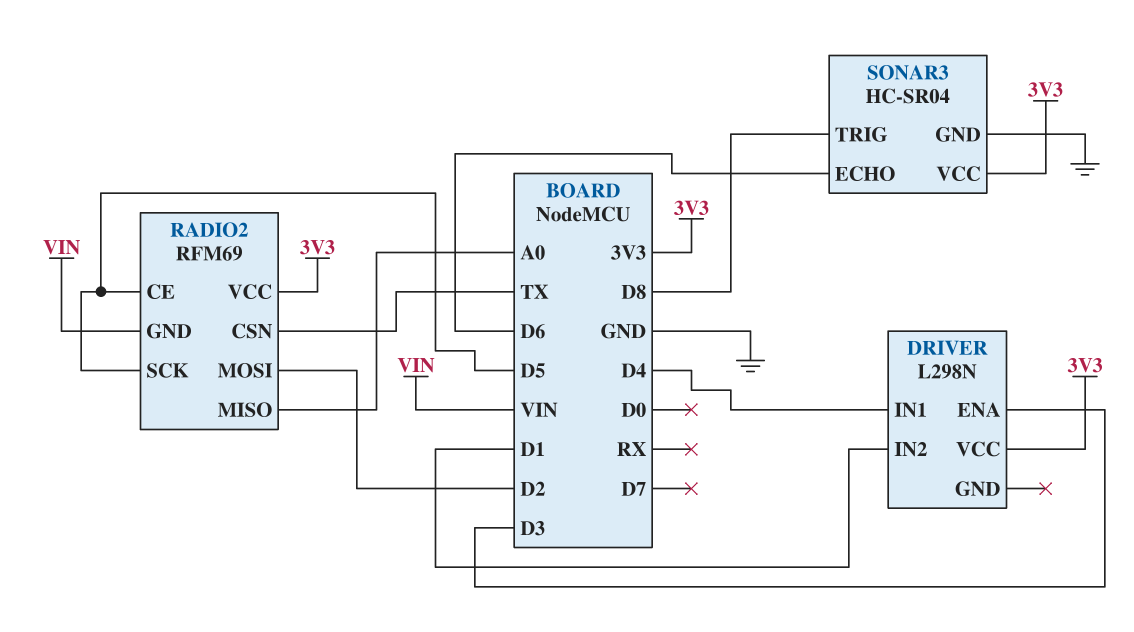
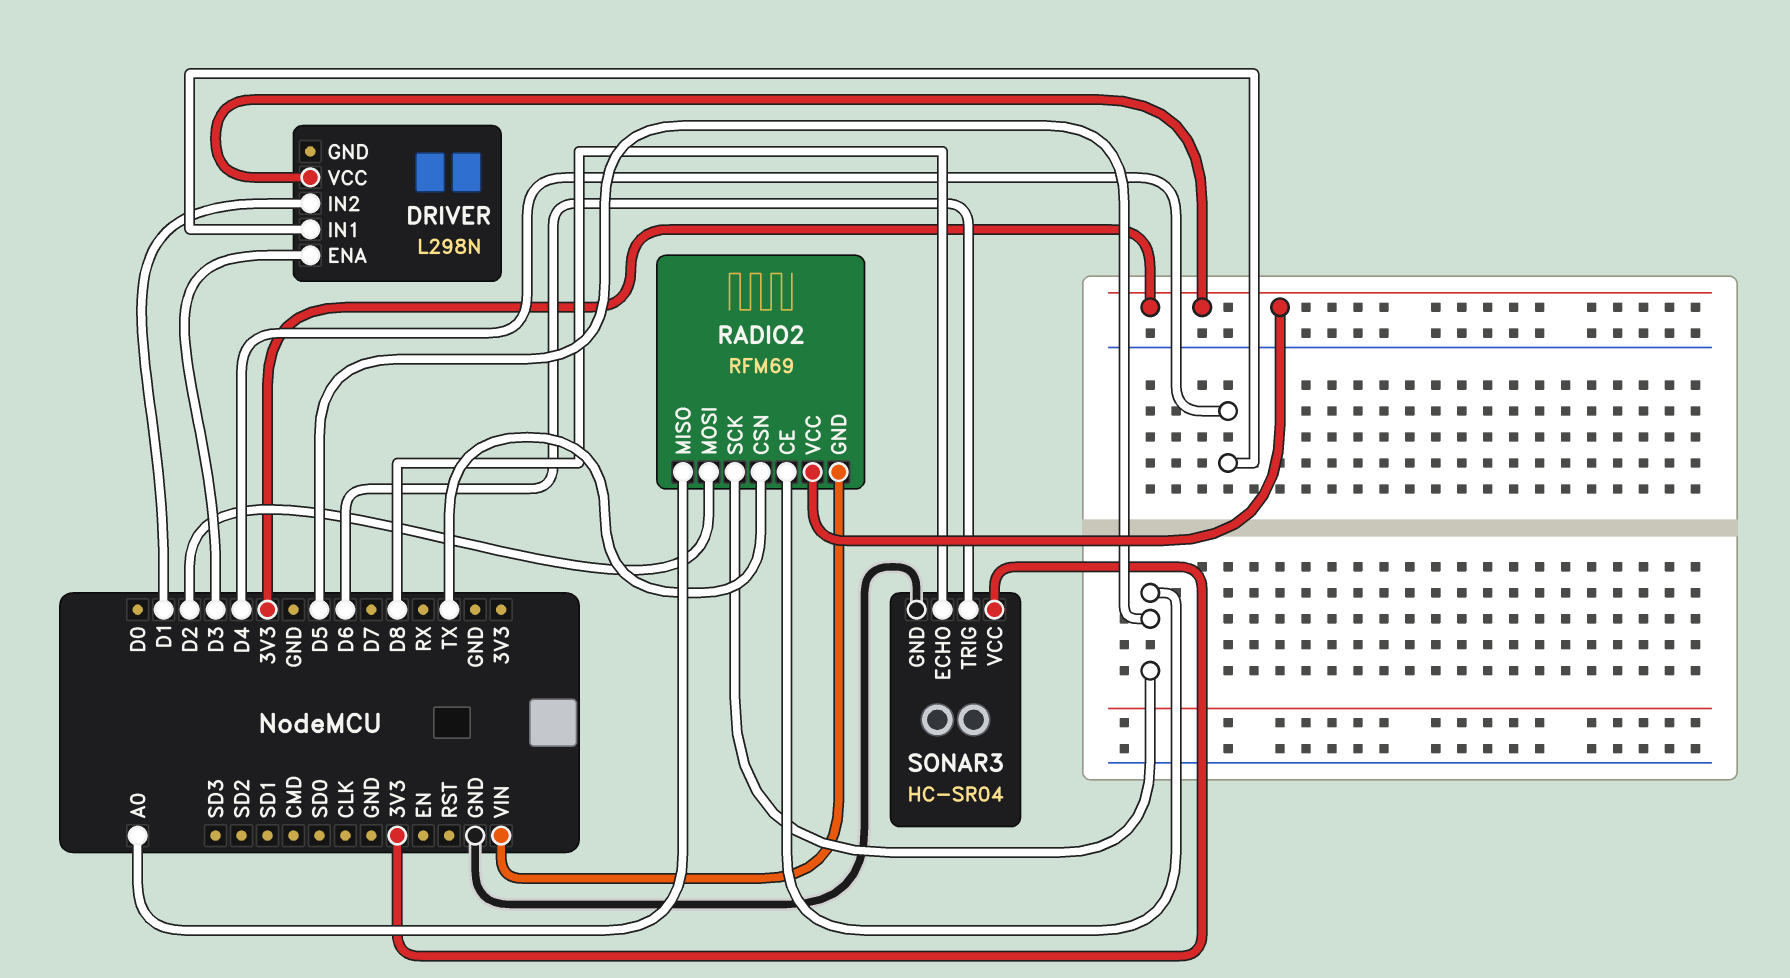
SONAR3 pin ECHO: D6 -> D8
SONAR3 pin TRIG: D8 -> D6

